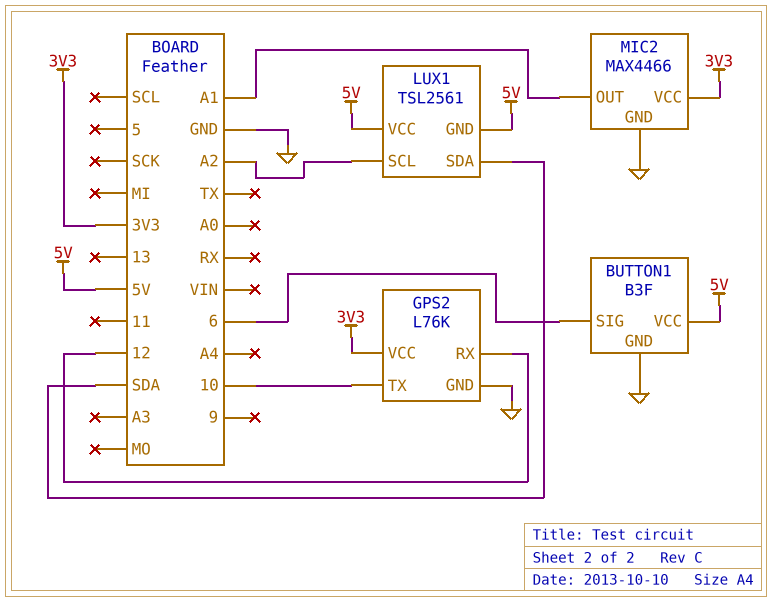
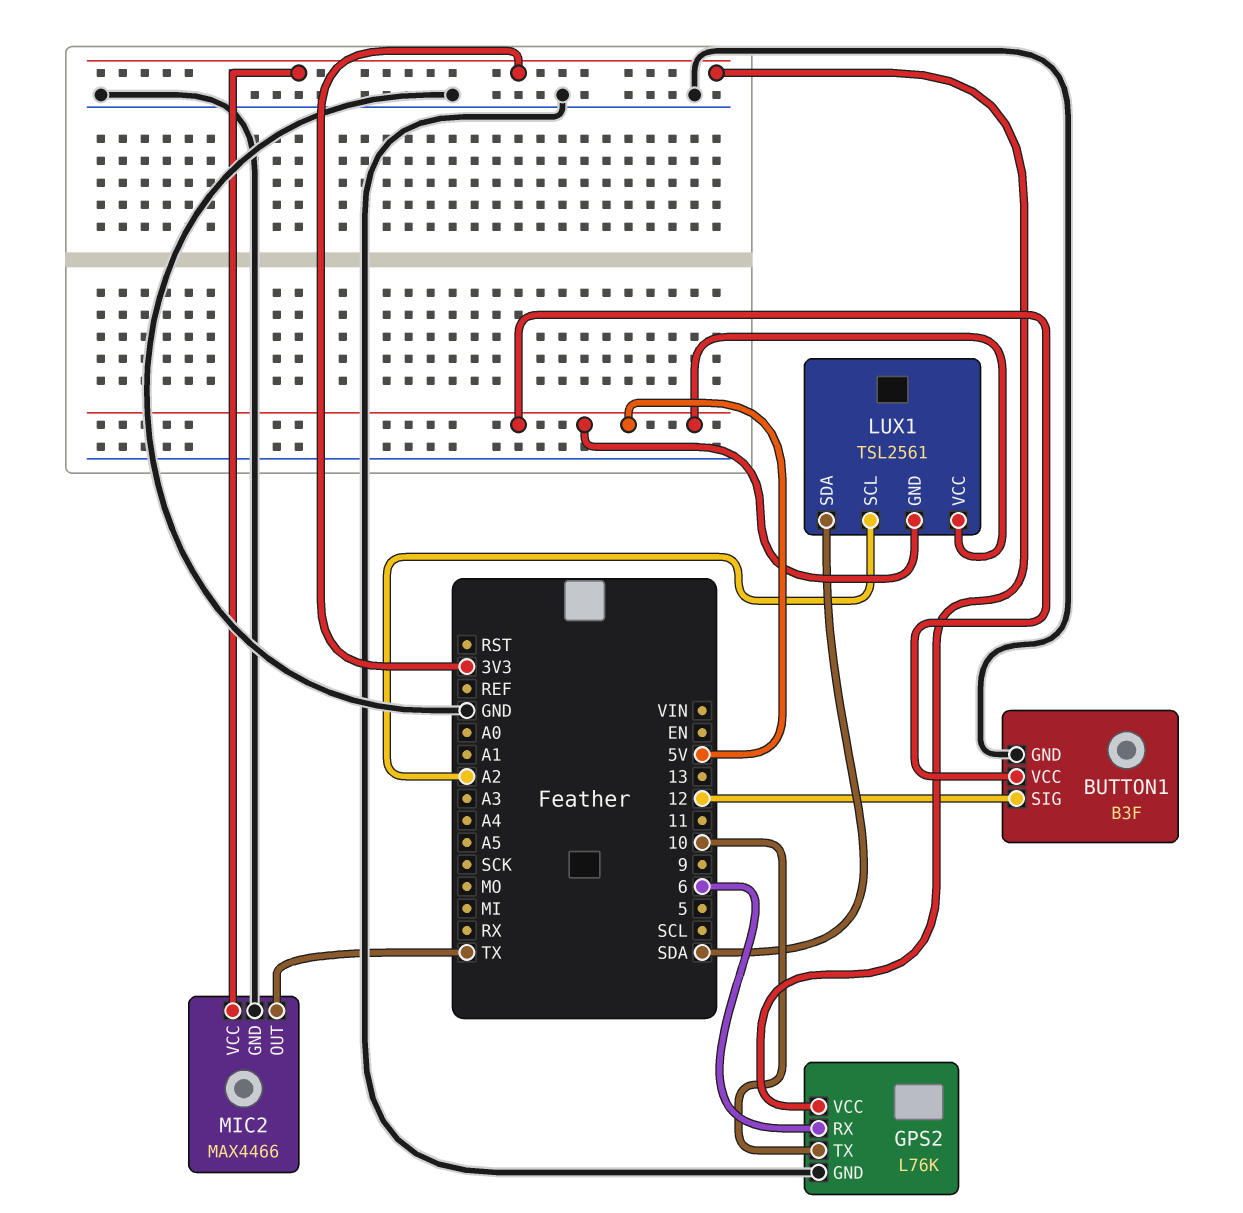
BUTTON1 pin SIG: 6 -> 12
GPS2 pin RX: 12 -> 6
MIC2 pin OUT: A1 -> TX

